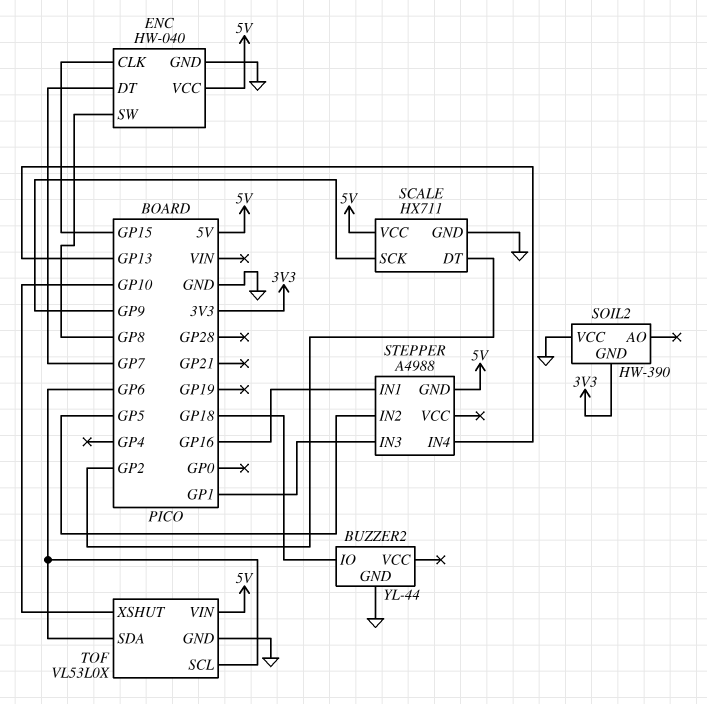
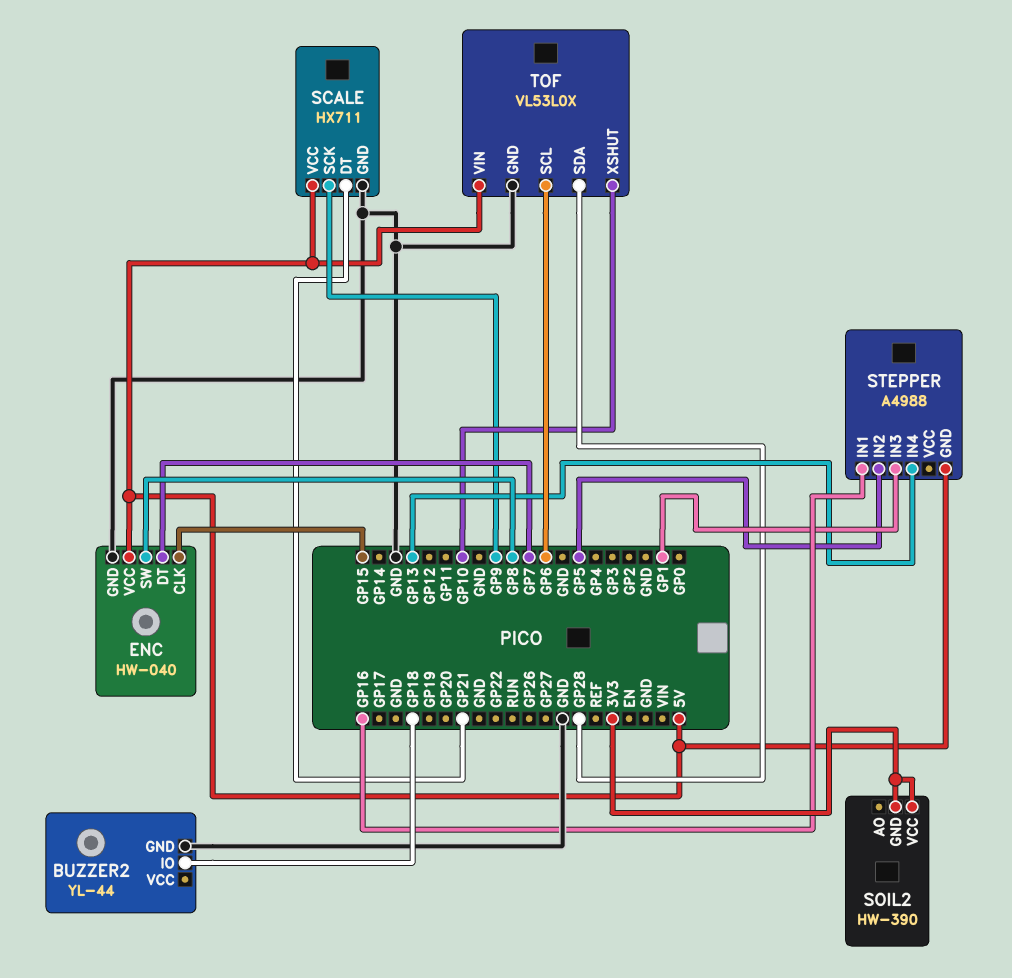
SCALE pin DT: GP2 -> GP21
SOIL2 pin VCC: GND -> 3V3
TOF pin SDA: GP6 -> GP28

